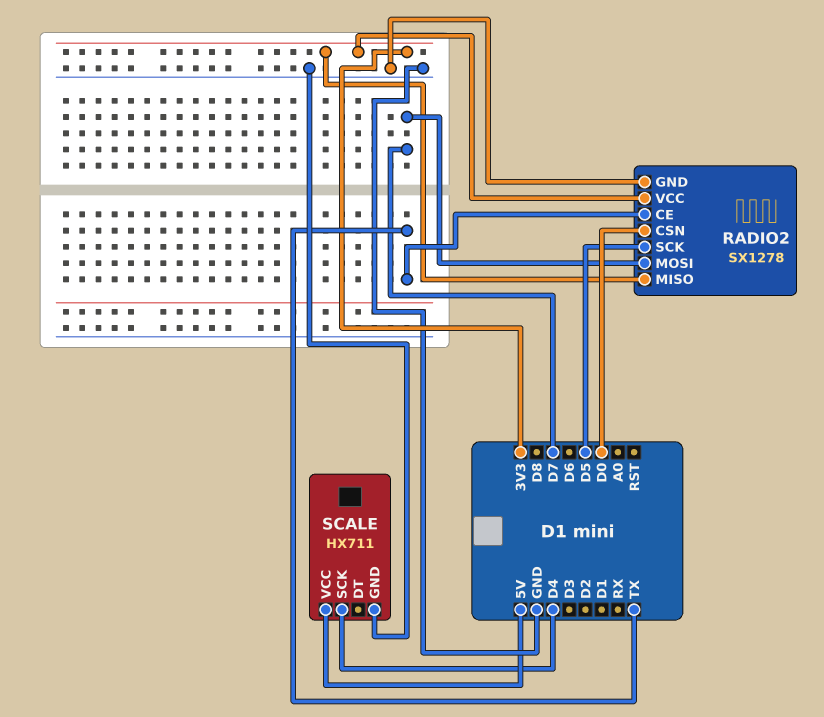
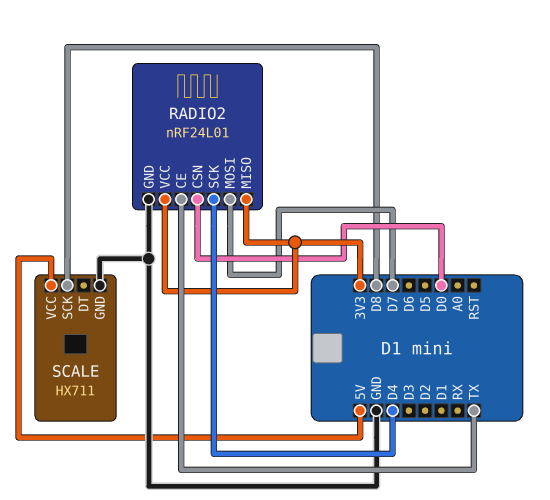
RADIO2: SX1278 -> nRF24L01
RADIO2 pin SCK: D5 -> D4
SCALE pin SCK: D4 -> D8

